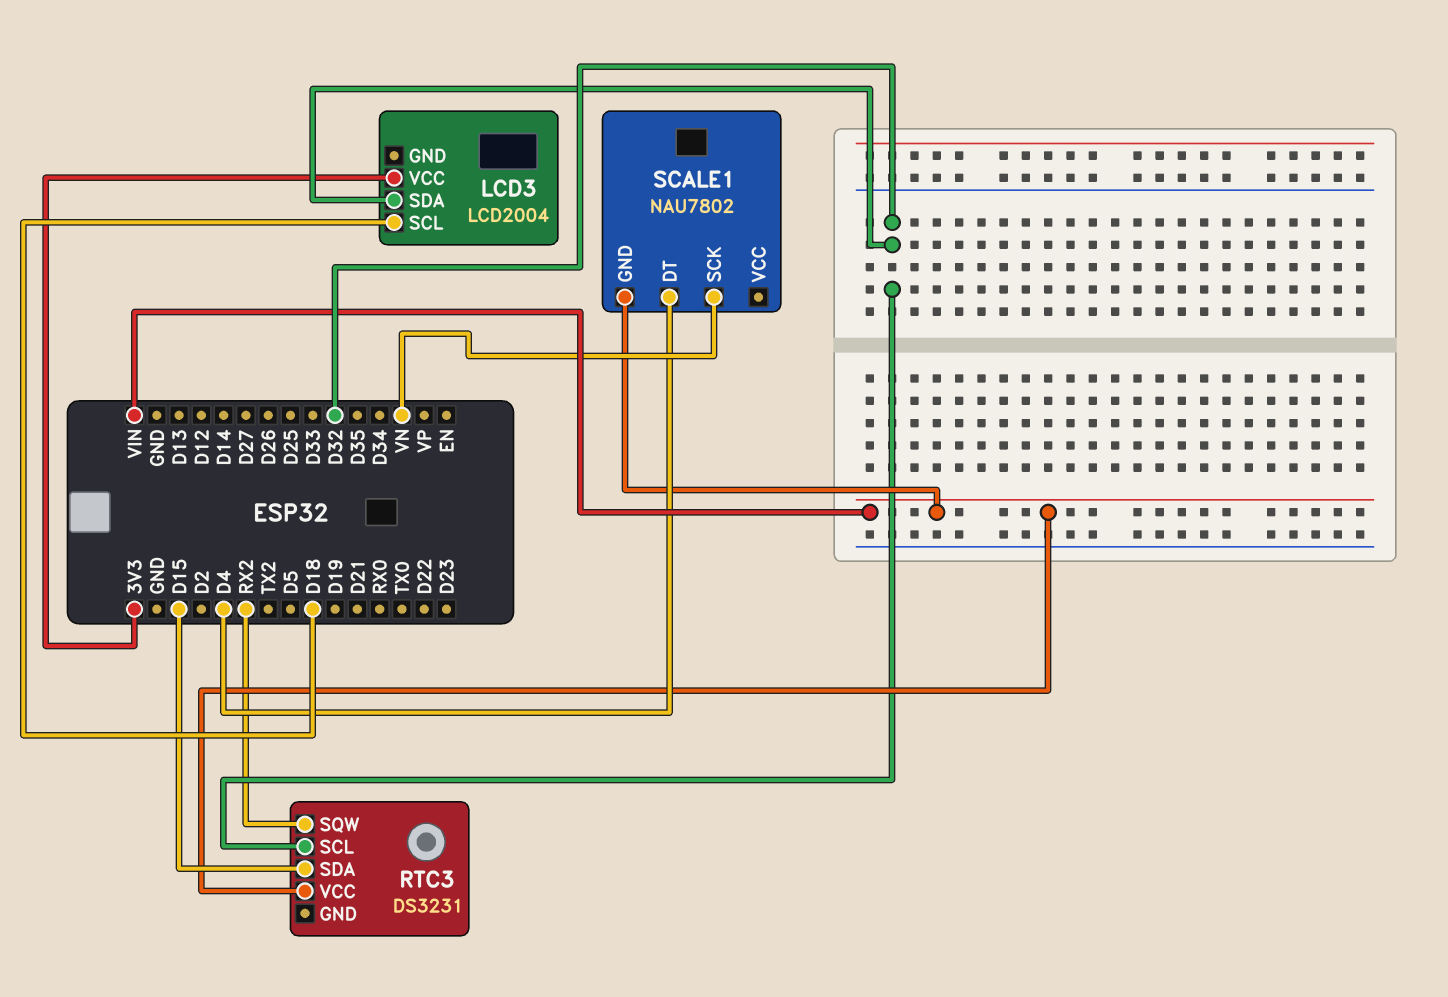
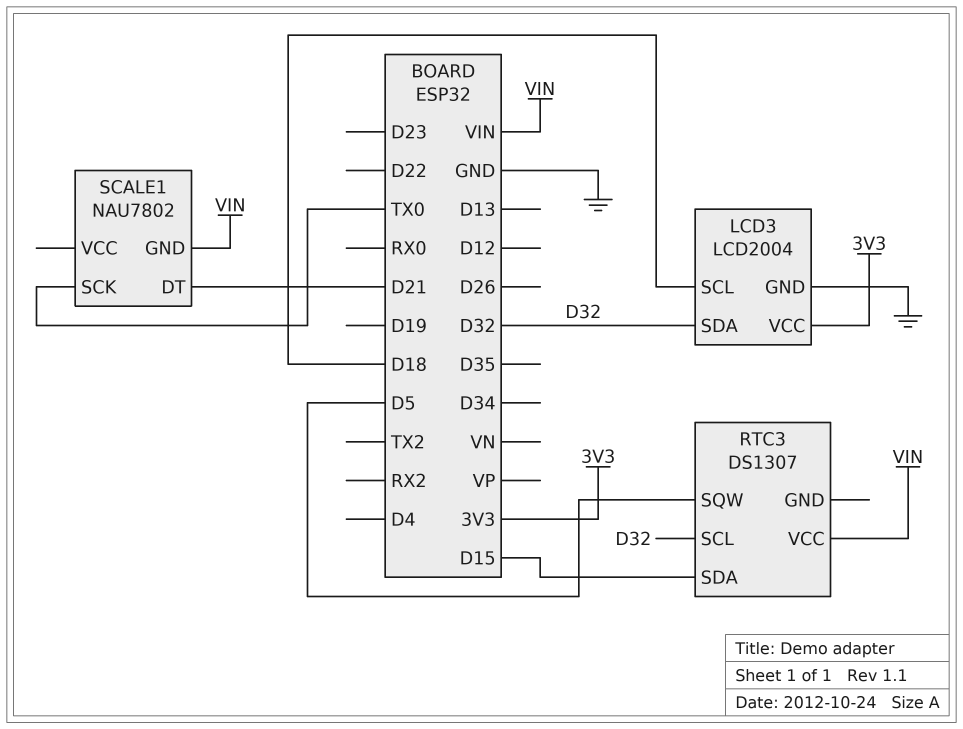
LCD3 pin GND: none -> GND
RTC3: DS3231 -> DS1307
RTC3 pin SQW: RX2 -> D5
SCALE1 pin DT: D4 -> D21
SCALE1 pin SCK: VN -> TX0

